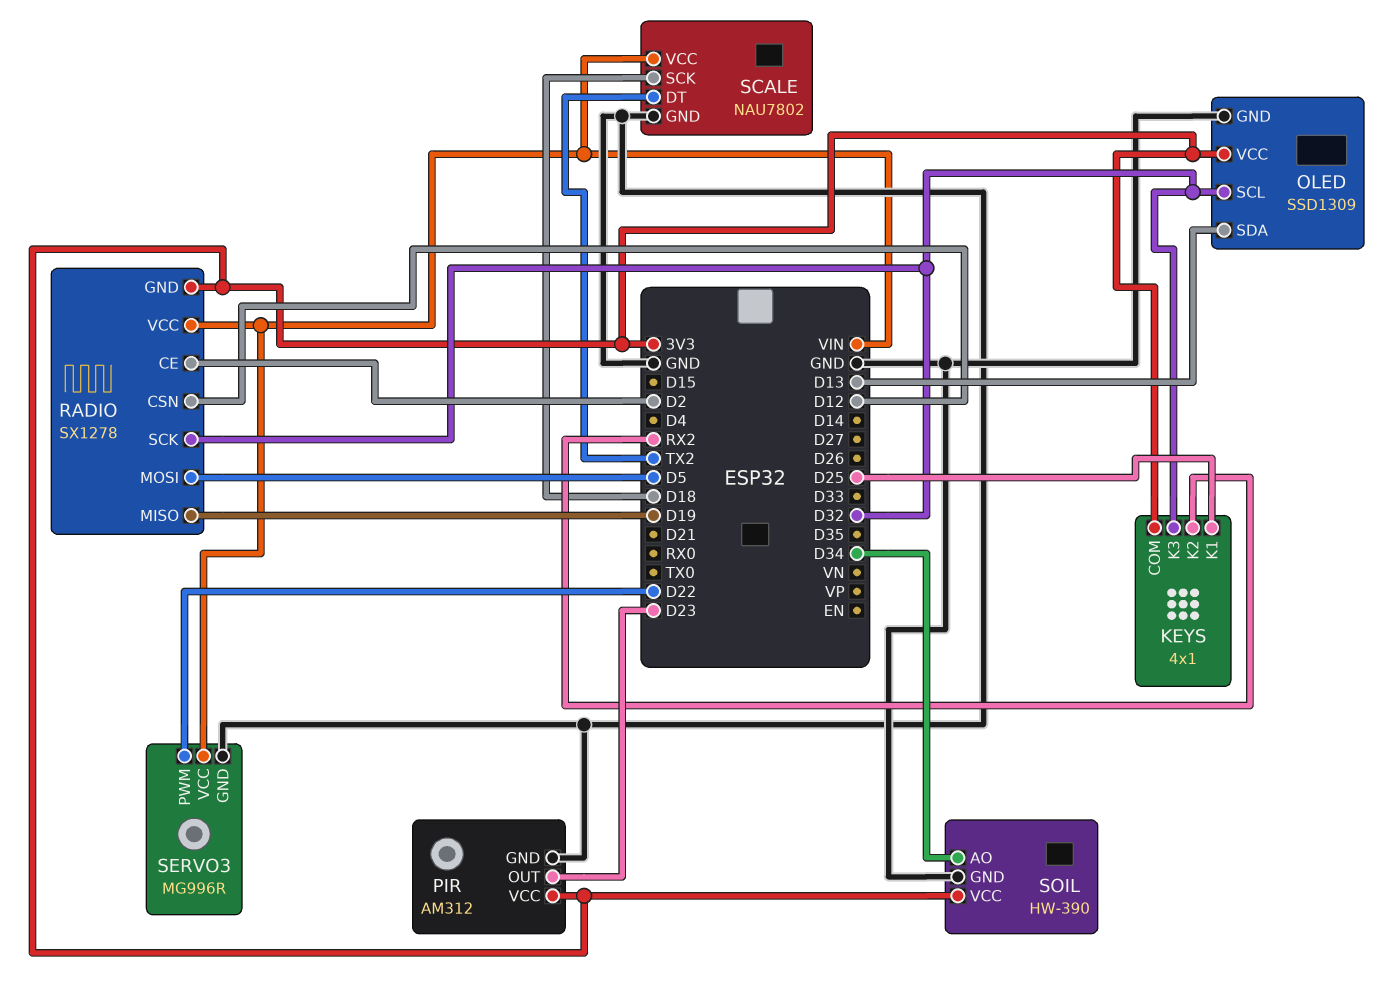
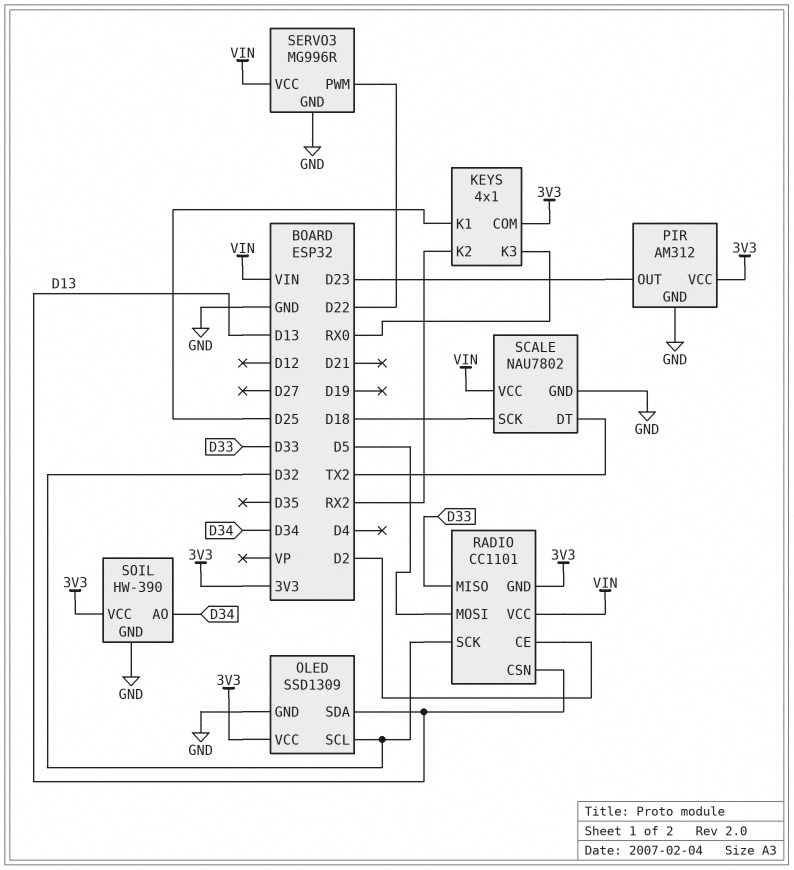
KEYS pin K3: D32 -> RX0
RADIO: SX1278 -> CC1101
RADIO pin CSN: D12 -> D13
RADIO pin MISO: D19 -> D33

